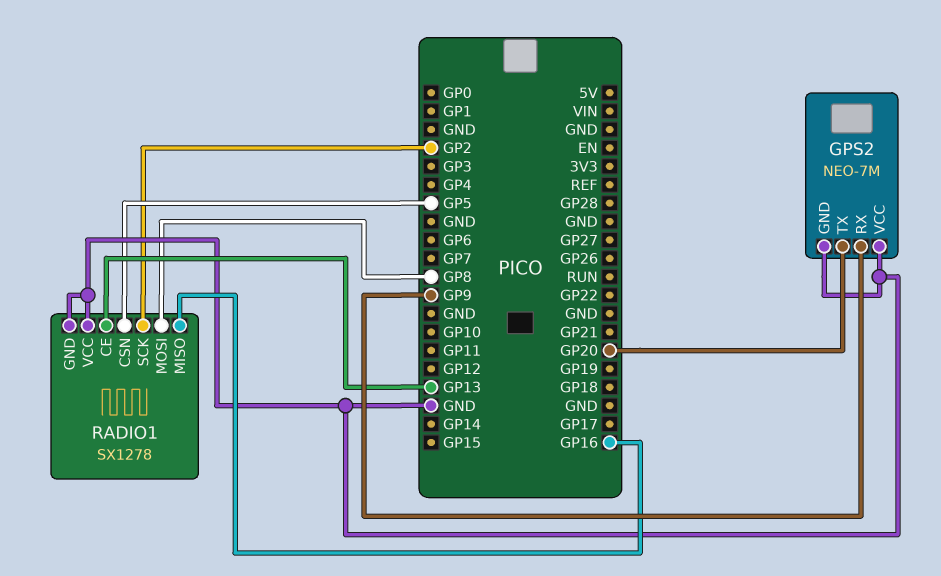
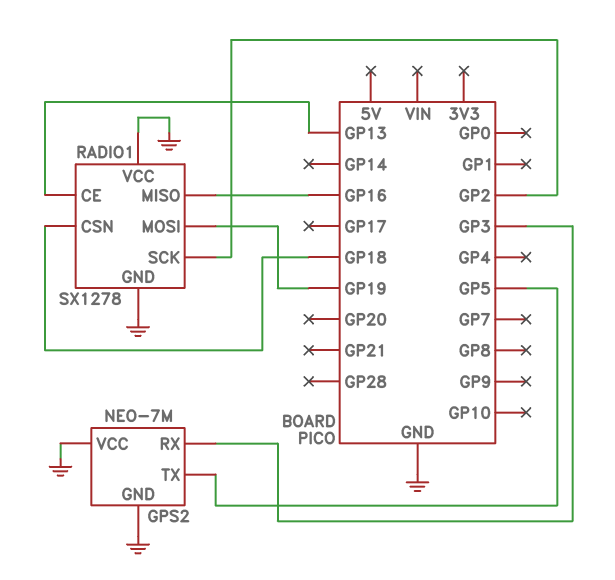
GPS2 pin RX: GP9 -> GP3
GPS2 pin TX: GP20 -> GP5
RADIO1 pin CSN: GP5 -> GP18
RADIO1 pin MOSI: GP8 -> GP19

